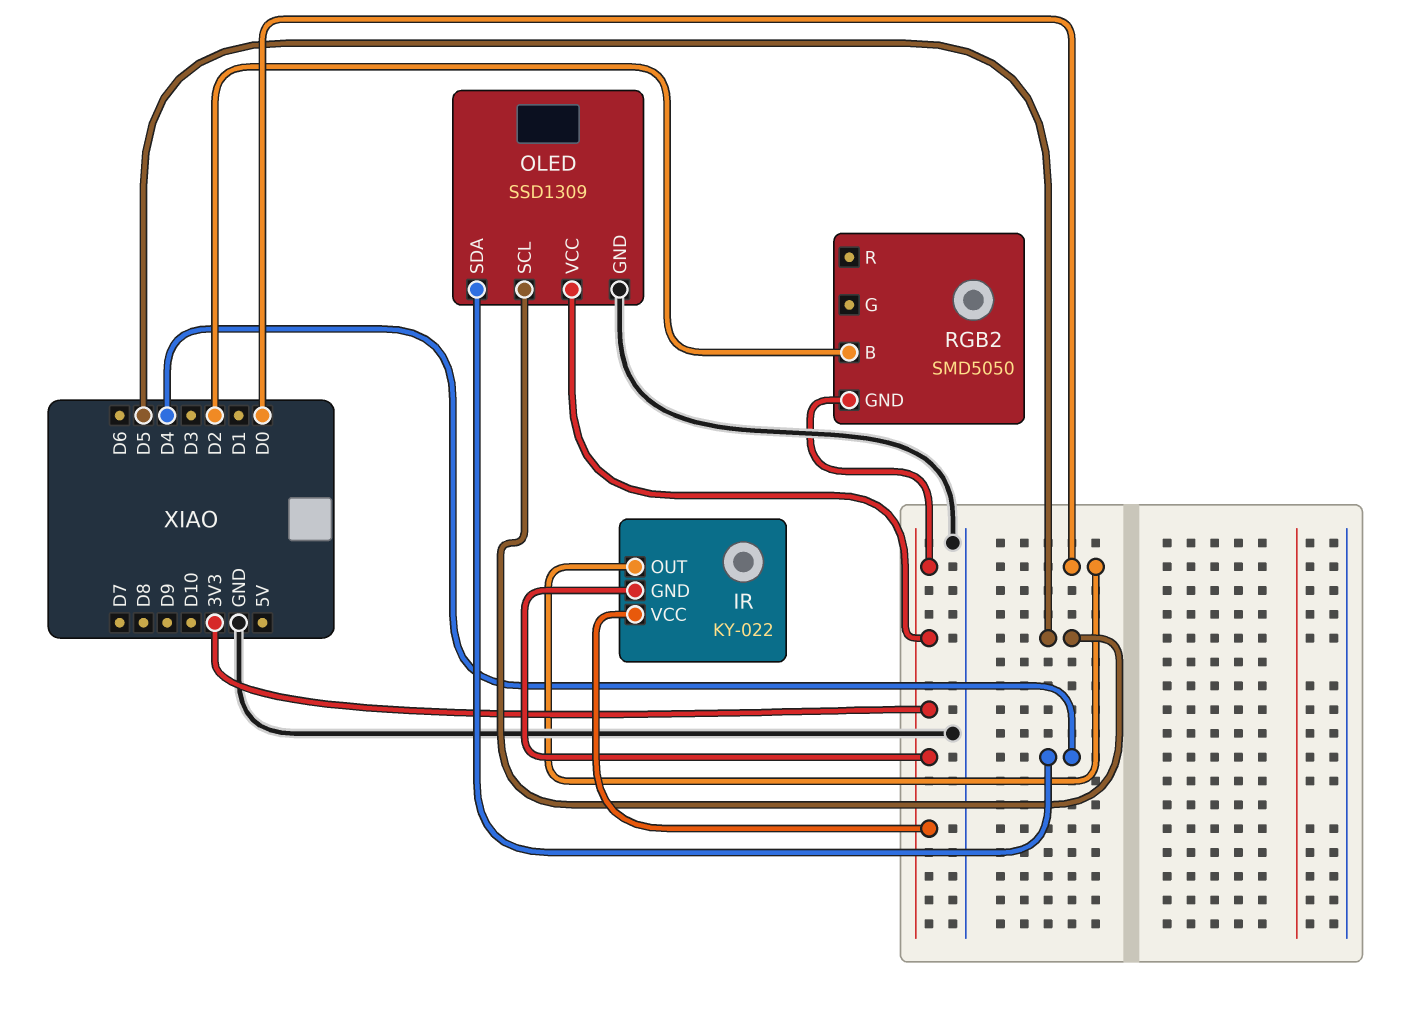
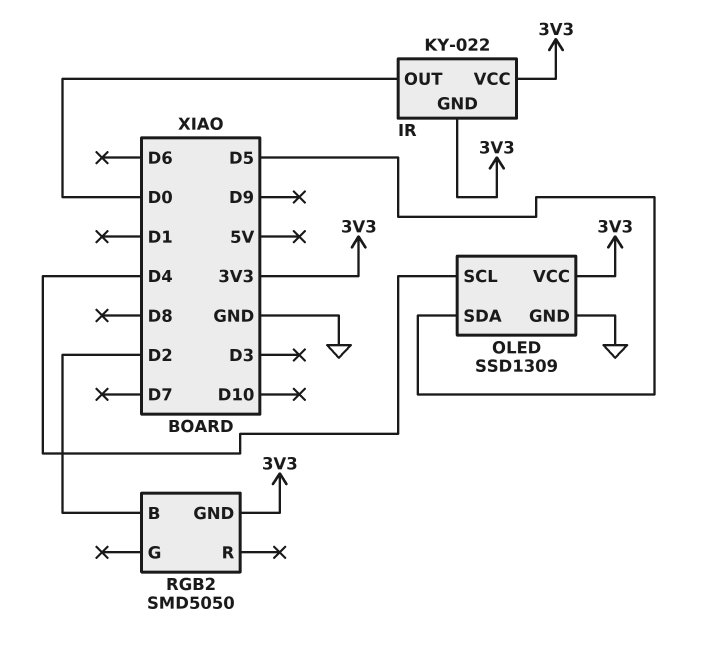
OLED pin SCL: D5 -> D4
OLED pin SDA: D4 -> D5

